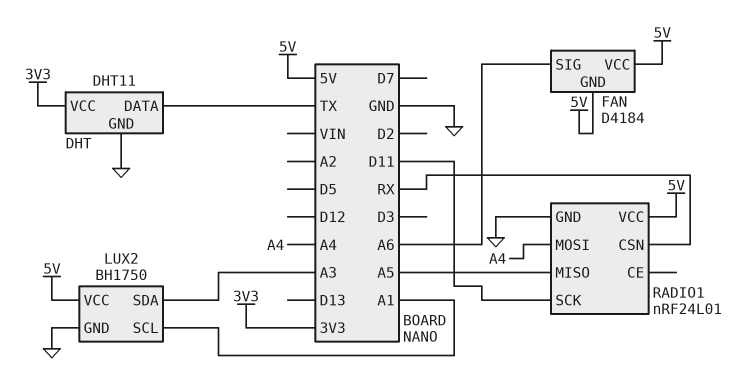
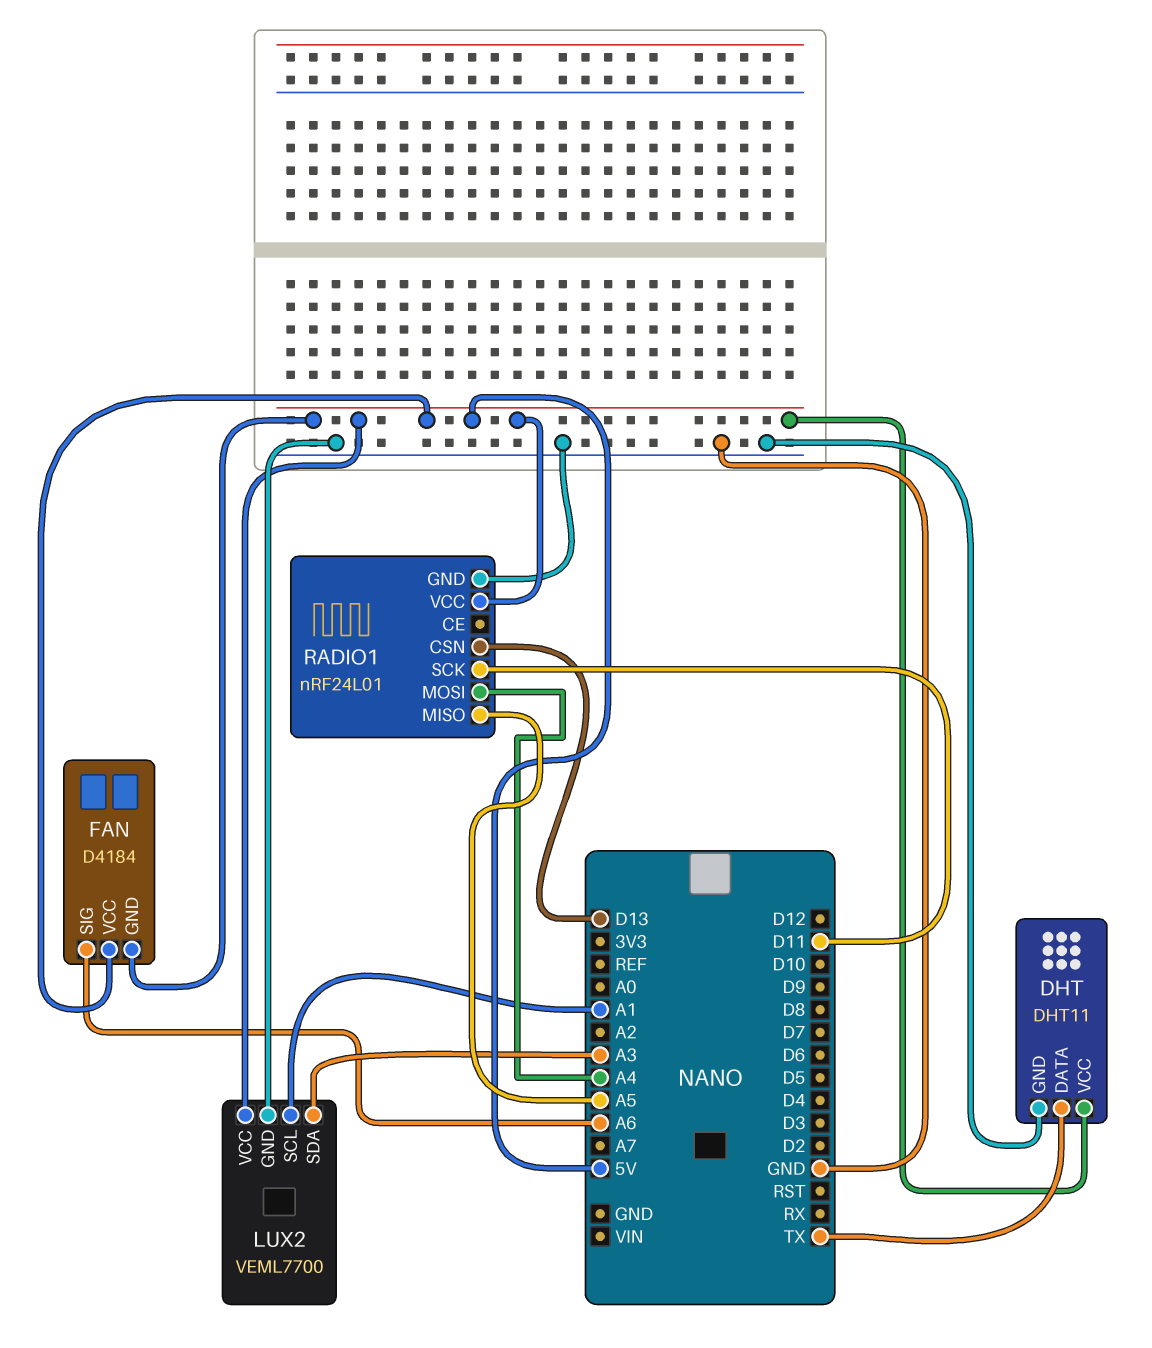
DHT pin VCC: 3V3 -> 5V
LUX2: BH1750 -> VEML7700
RADIO1 pin CSN: RX -> D13

